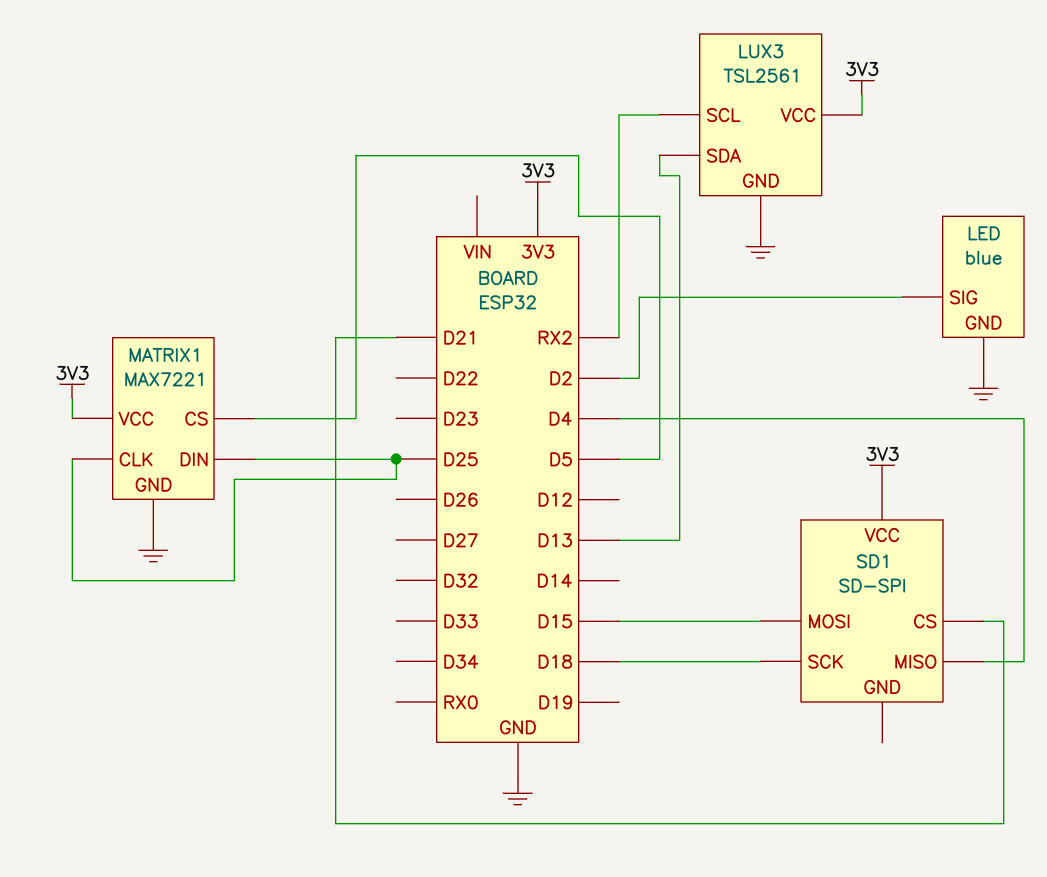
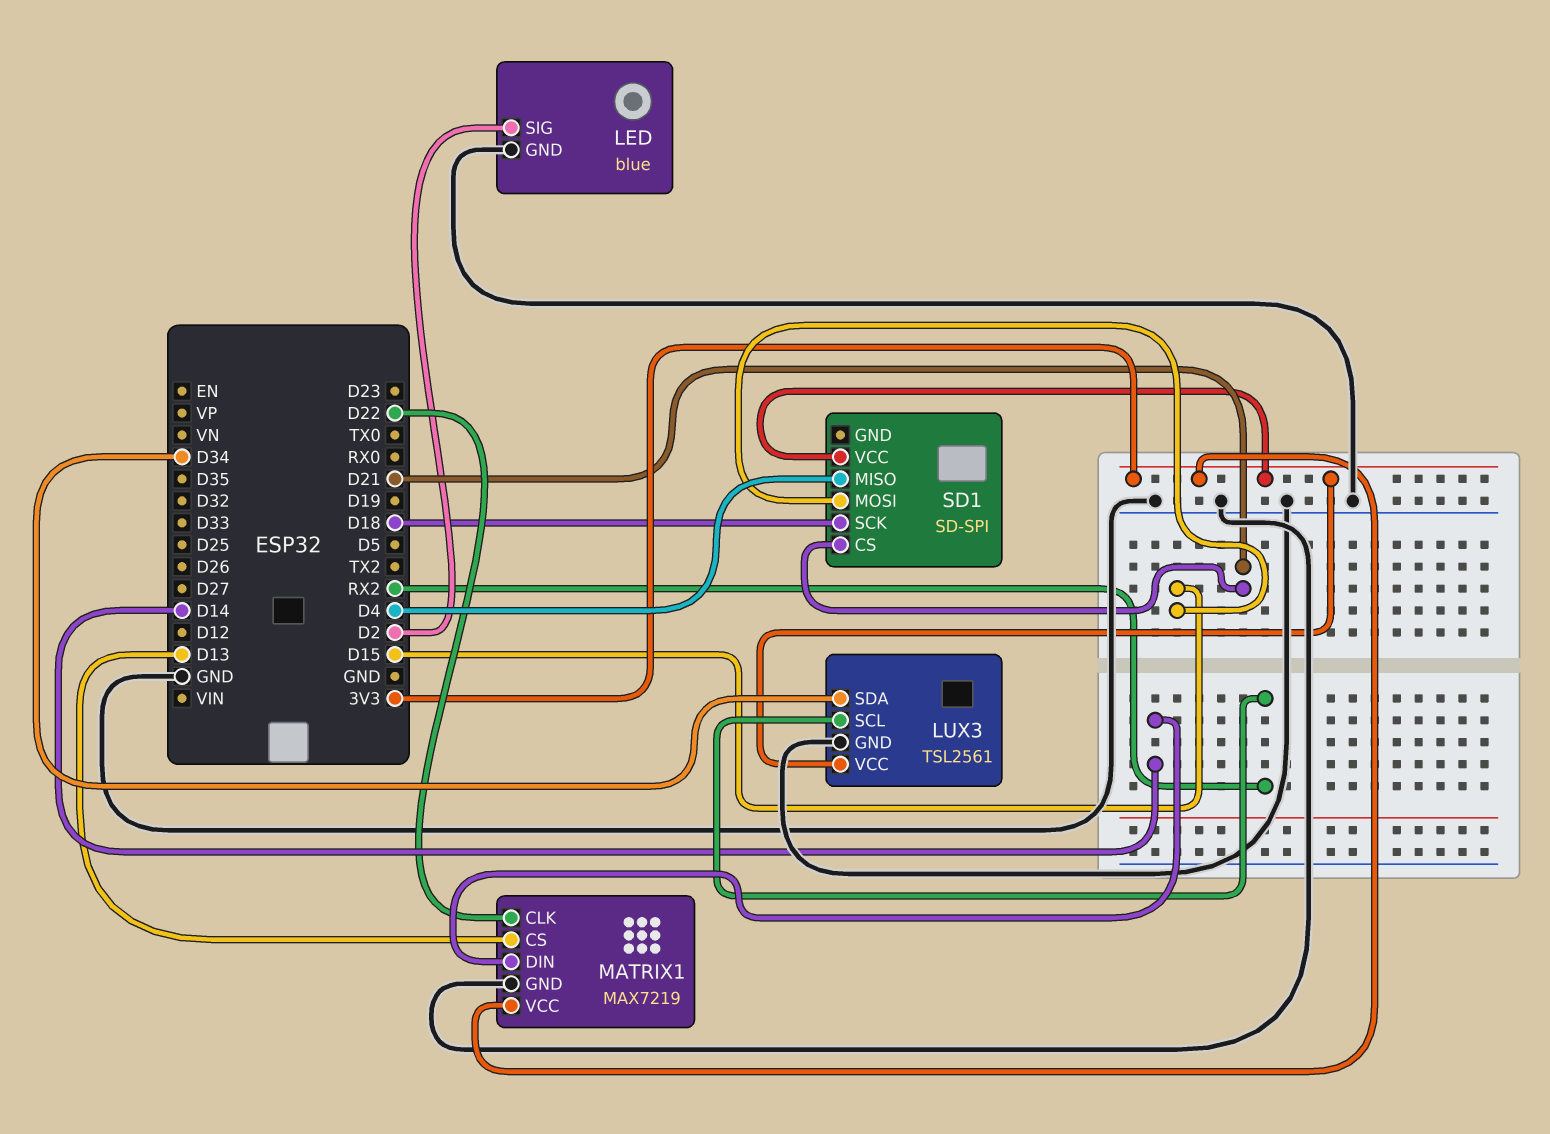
LUX3 pin SDA: D13 -> D34
MATRIX1: MAX7221 -> MAX7219
MATRIX1 pin CLK: D25 -> D22
MATRIX1 pin CS: D5 -> D13
MATRIX1 pin DIN: D25 -> D14

